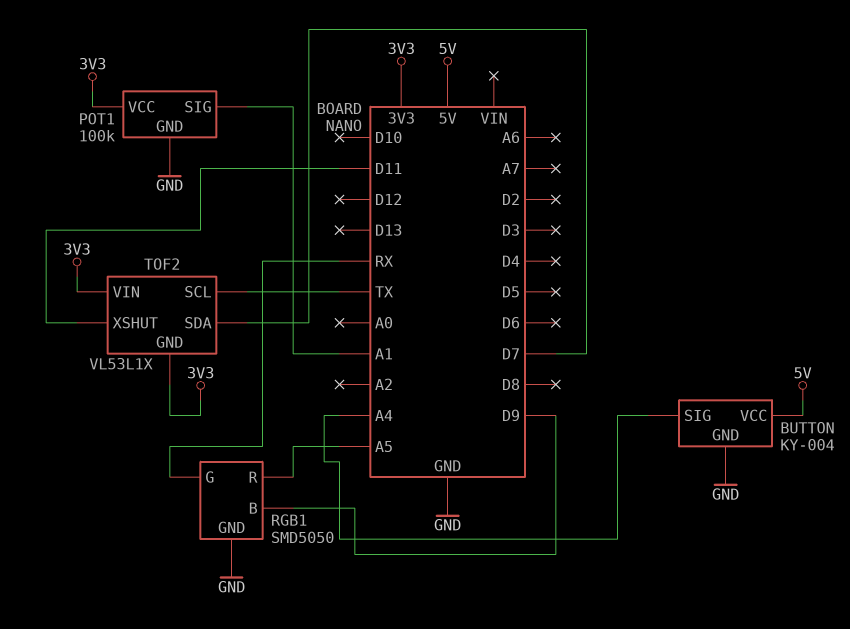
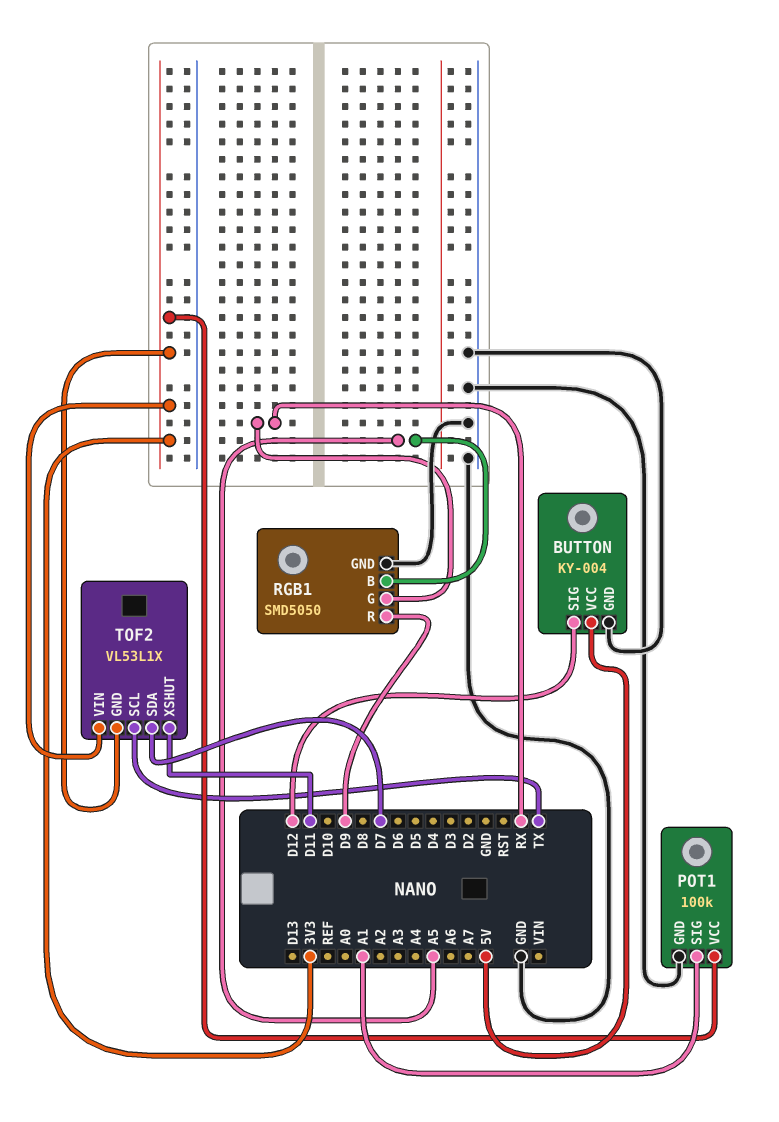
BUTTON pin SIG: A4 -> D12
RGB1 pin B: D9 -> A5
RGB1 pin R: A5 -> D9

